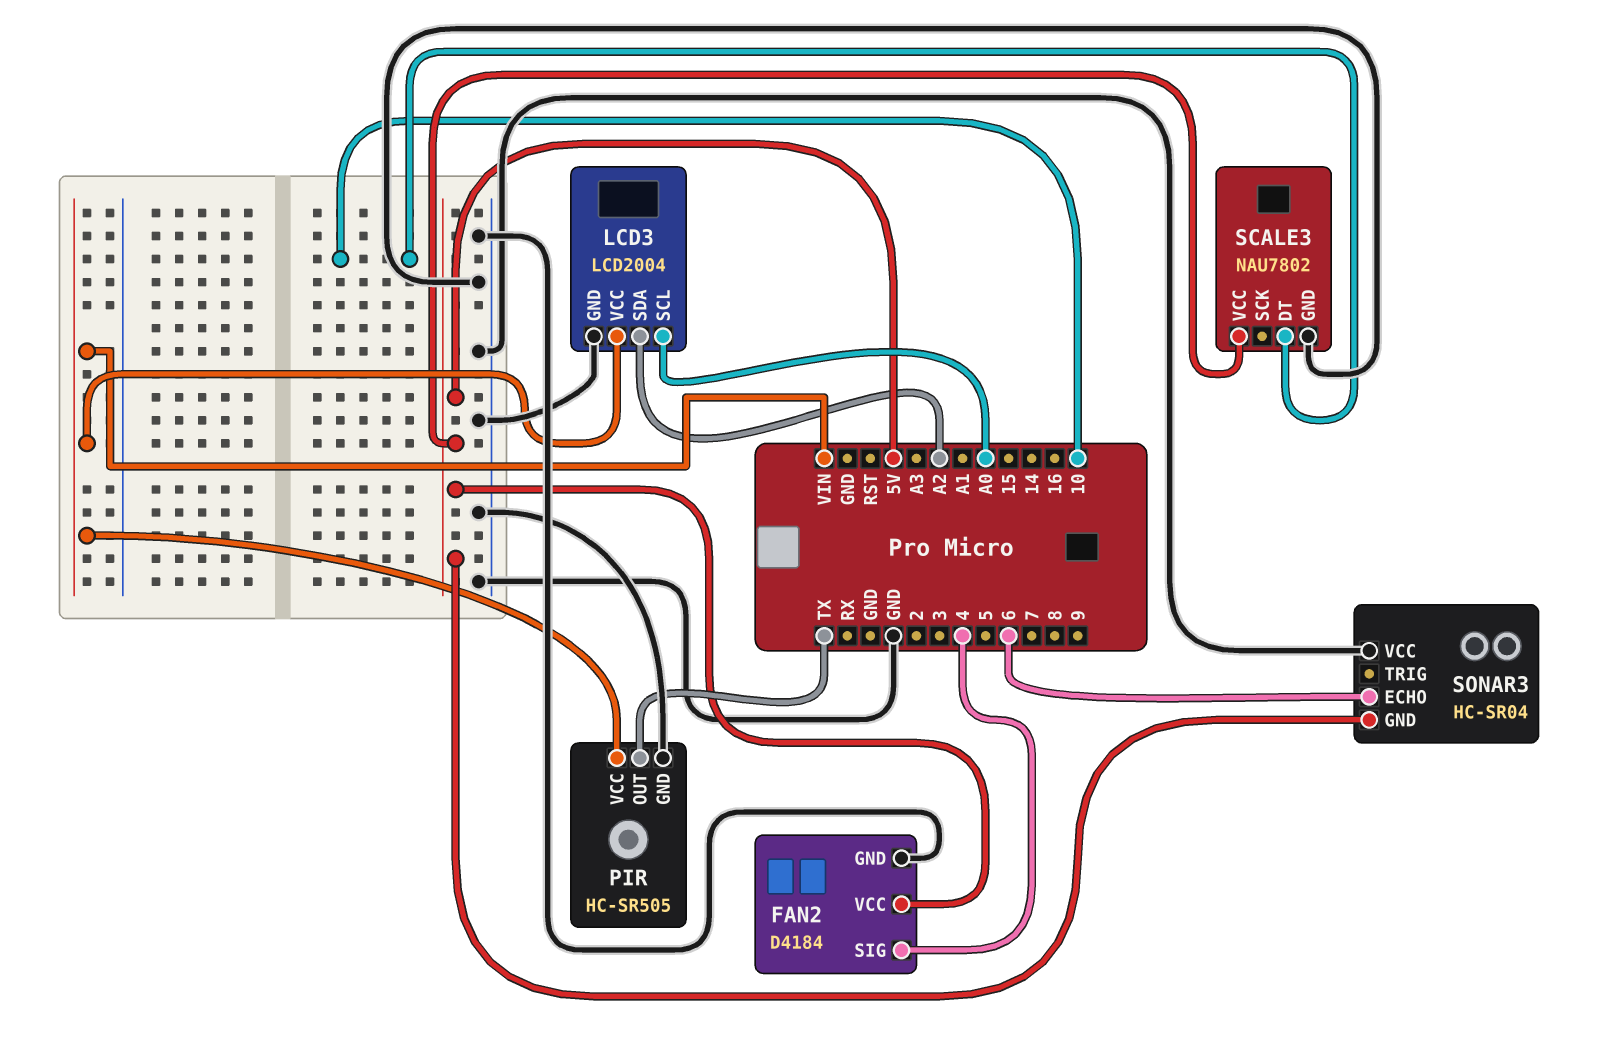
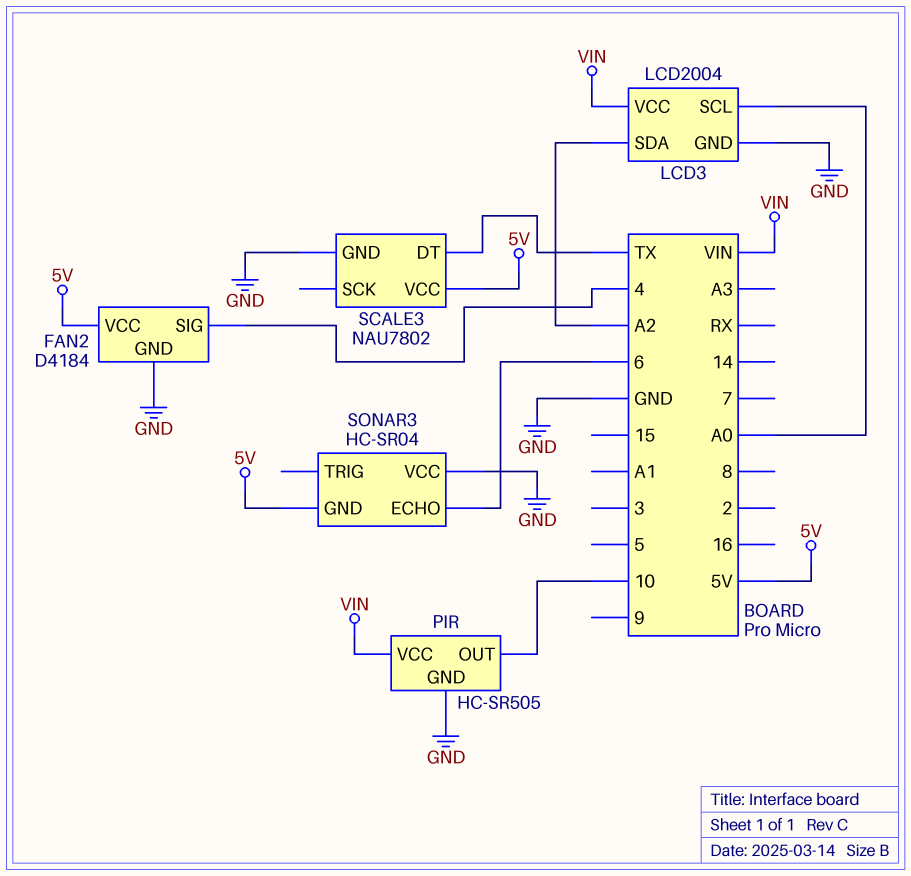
PIR pin OUT: TX -> 10
SCALE3 pin DT: 10 -> TX

